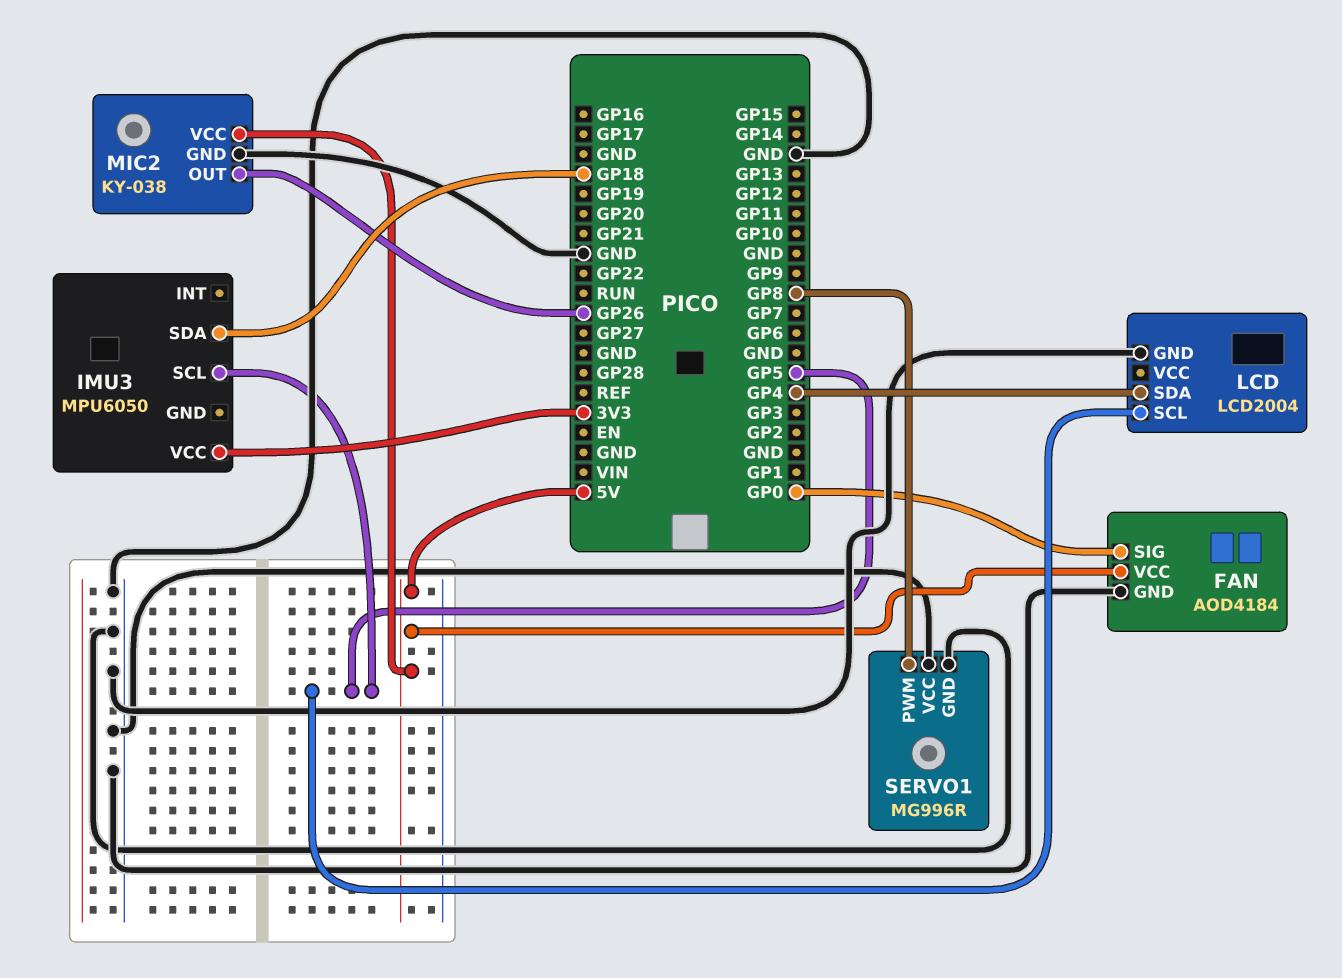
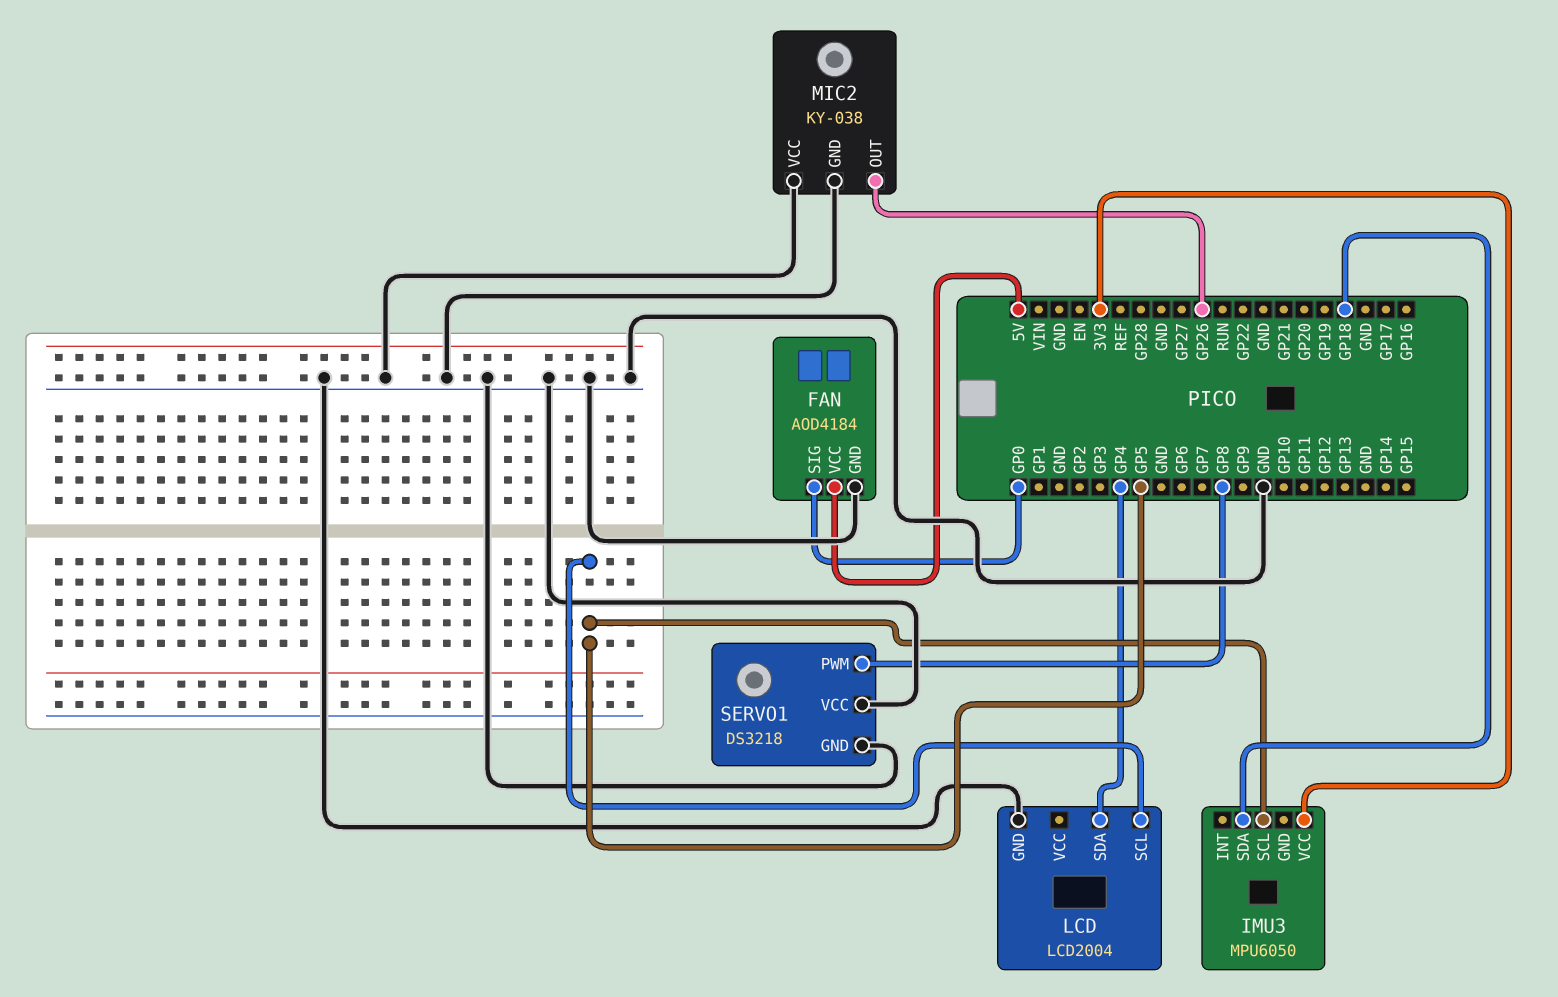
MIC2 pin VCC: 5V -> GND
SERVO1: MG996R -> DS3218

